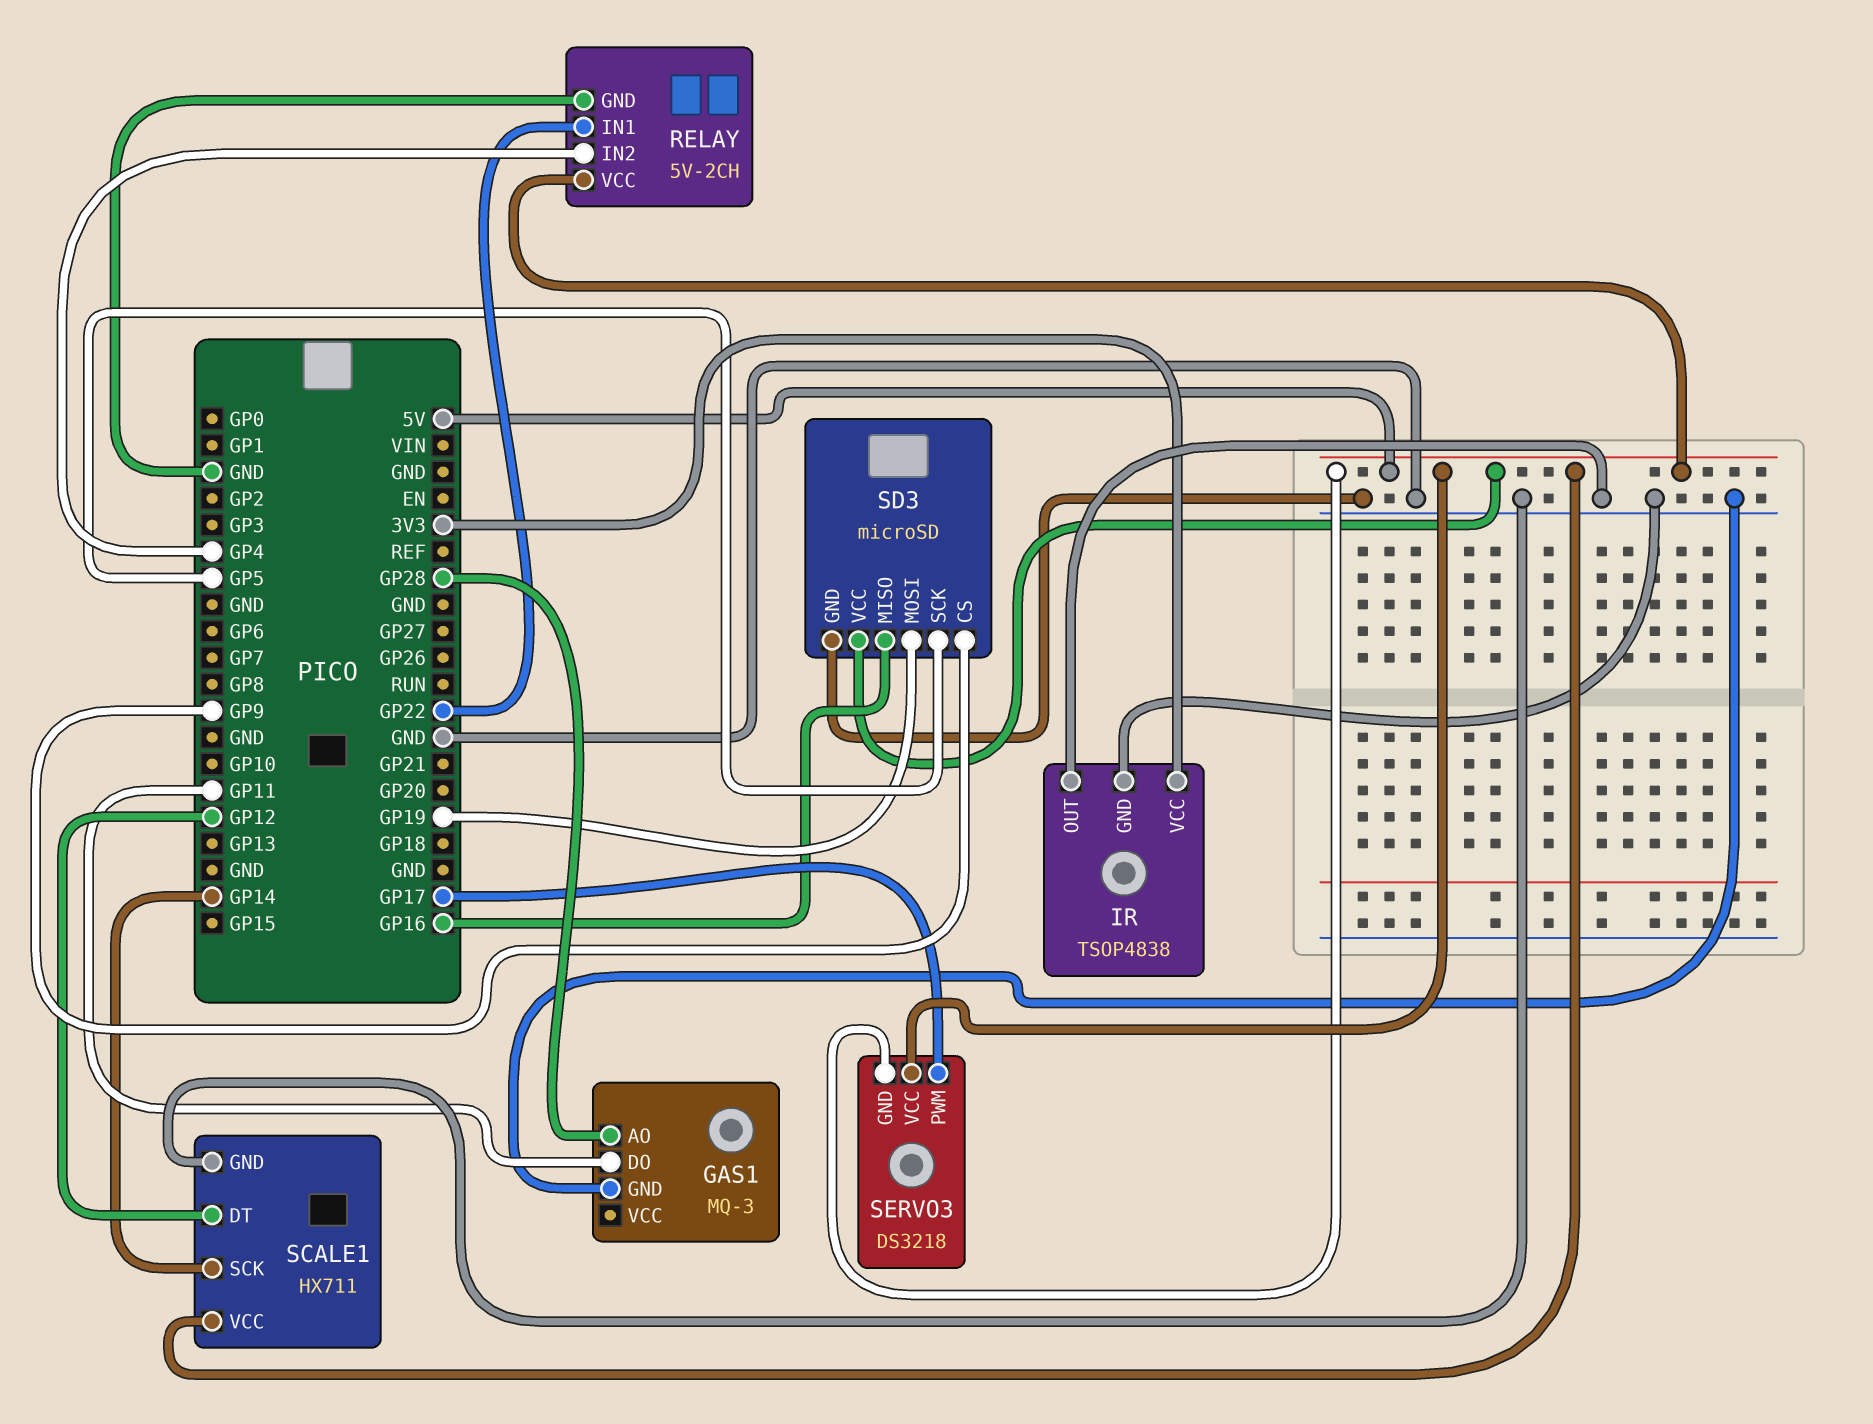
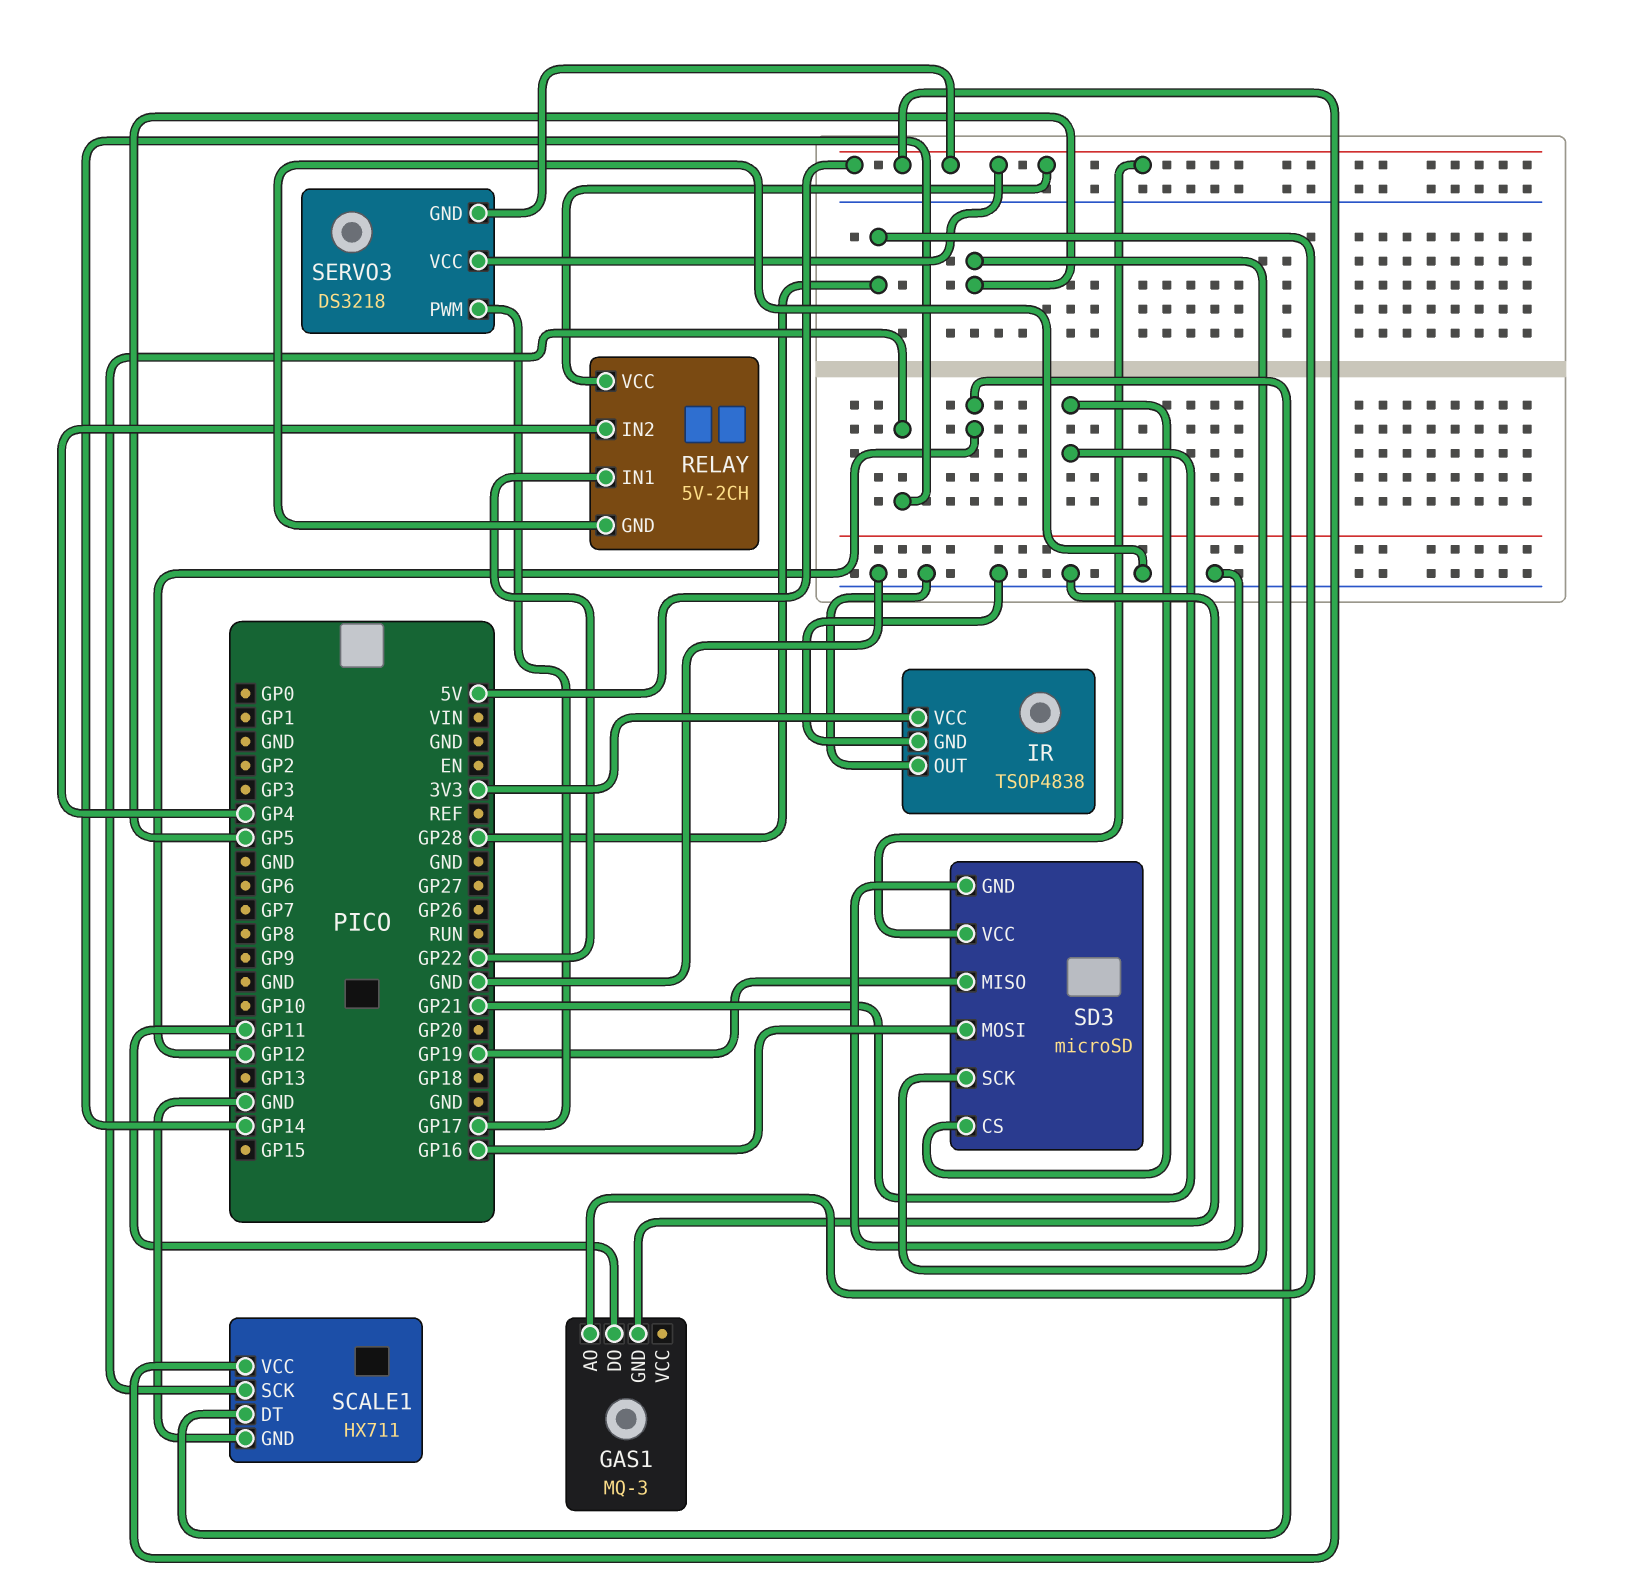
SD3 pin CS: GP9 -> GP21
SD3 pin MISO: GP16 -> GP19
SD3 pin MOSI: GP19 -> GP16

